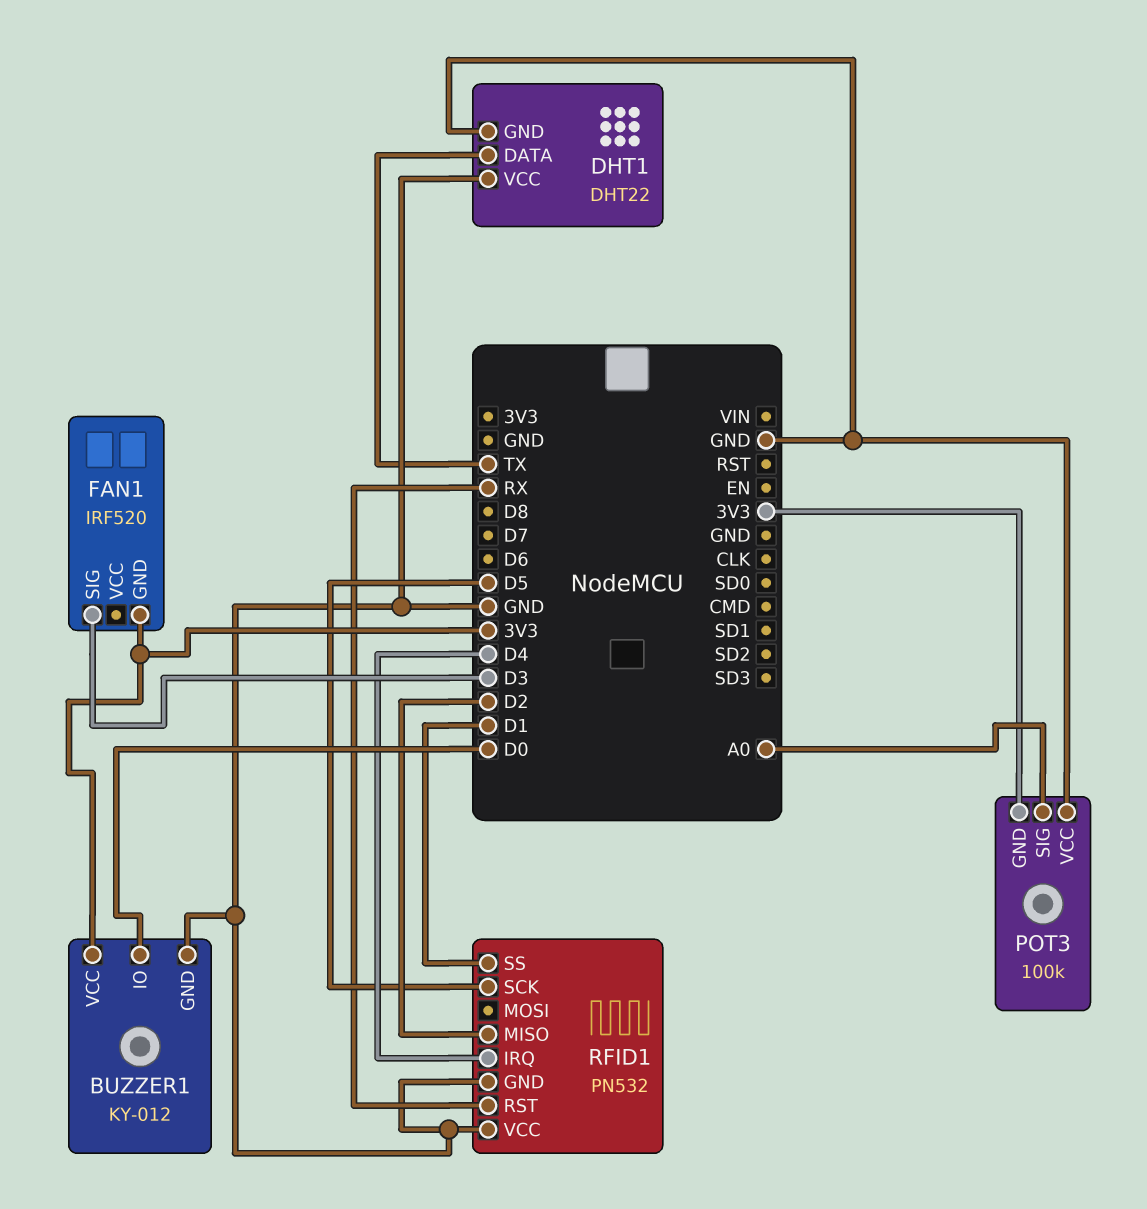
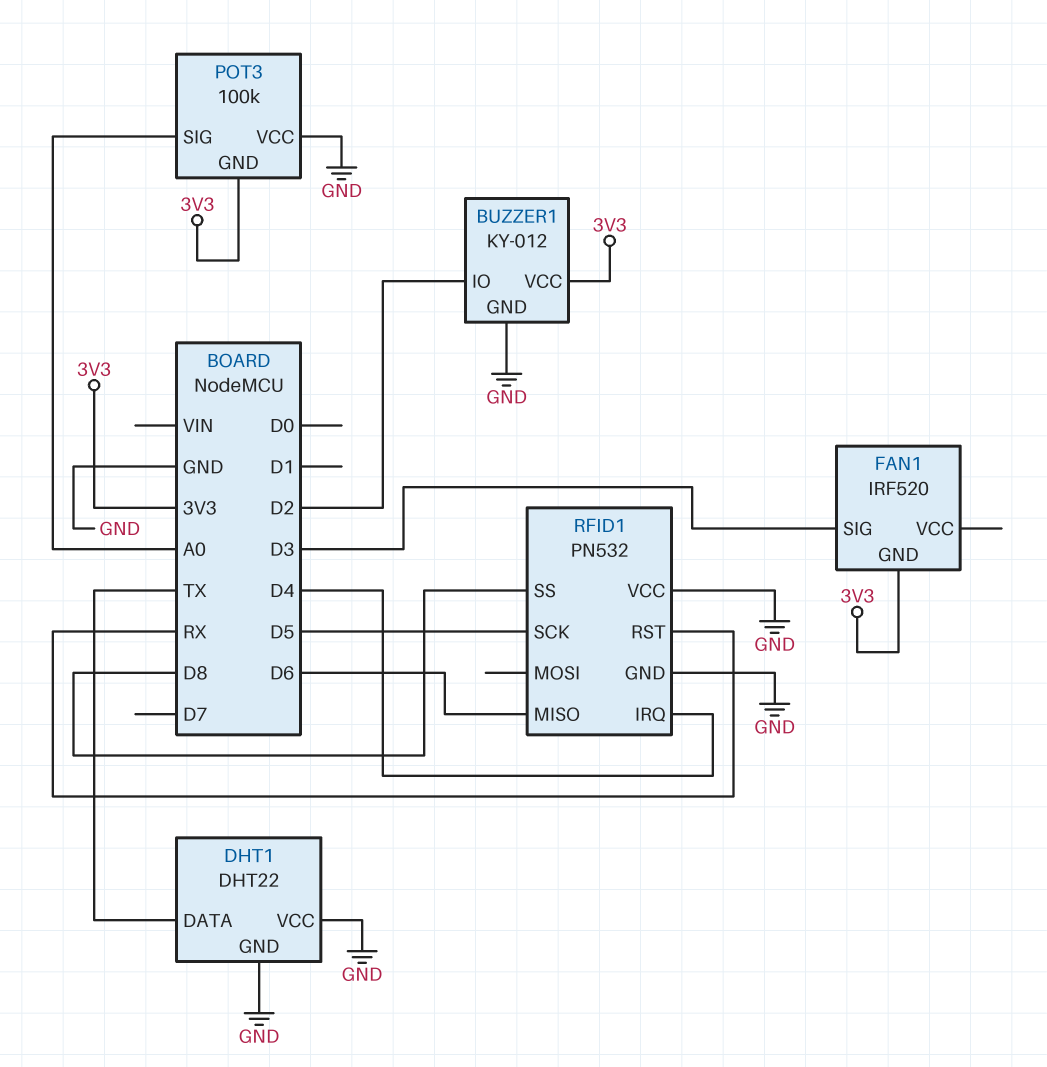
BUZZER1 pin IO: D0 -> D2
RFID1 pin MISO: D2 -> D6
RFID1 pin SS: D1 -> D8

